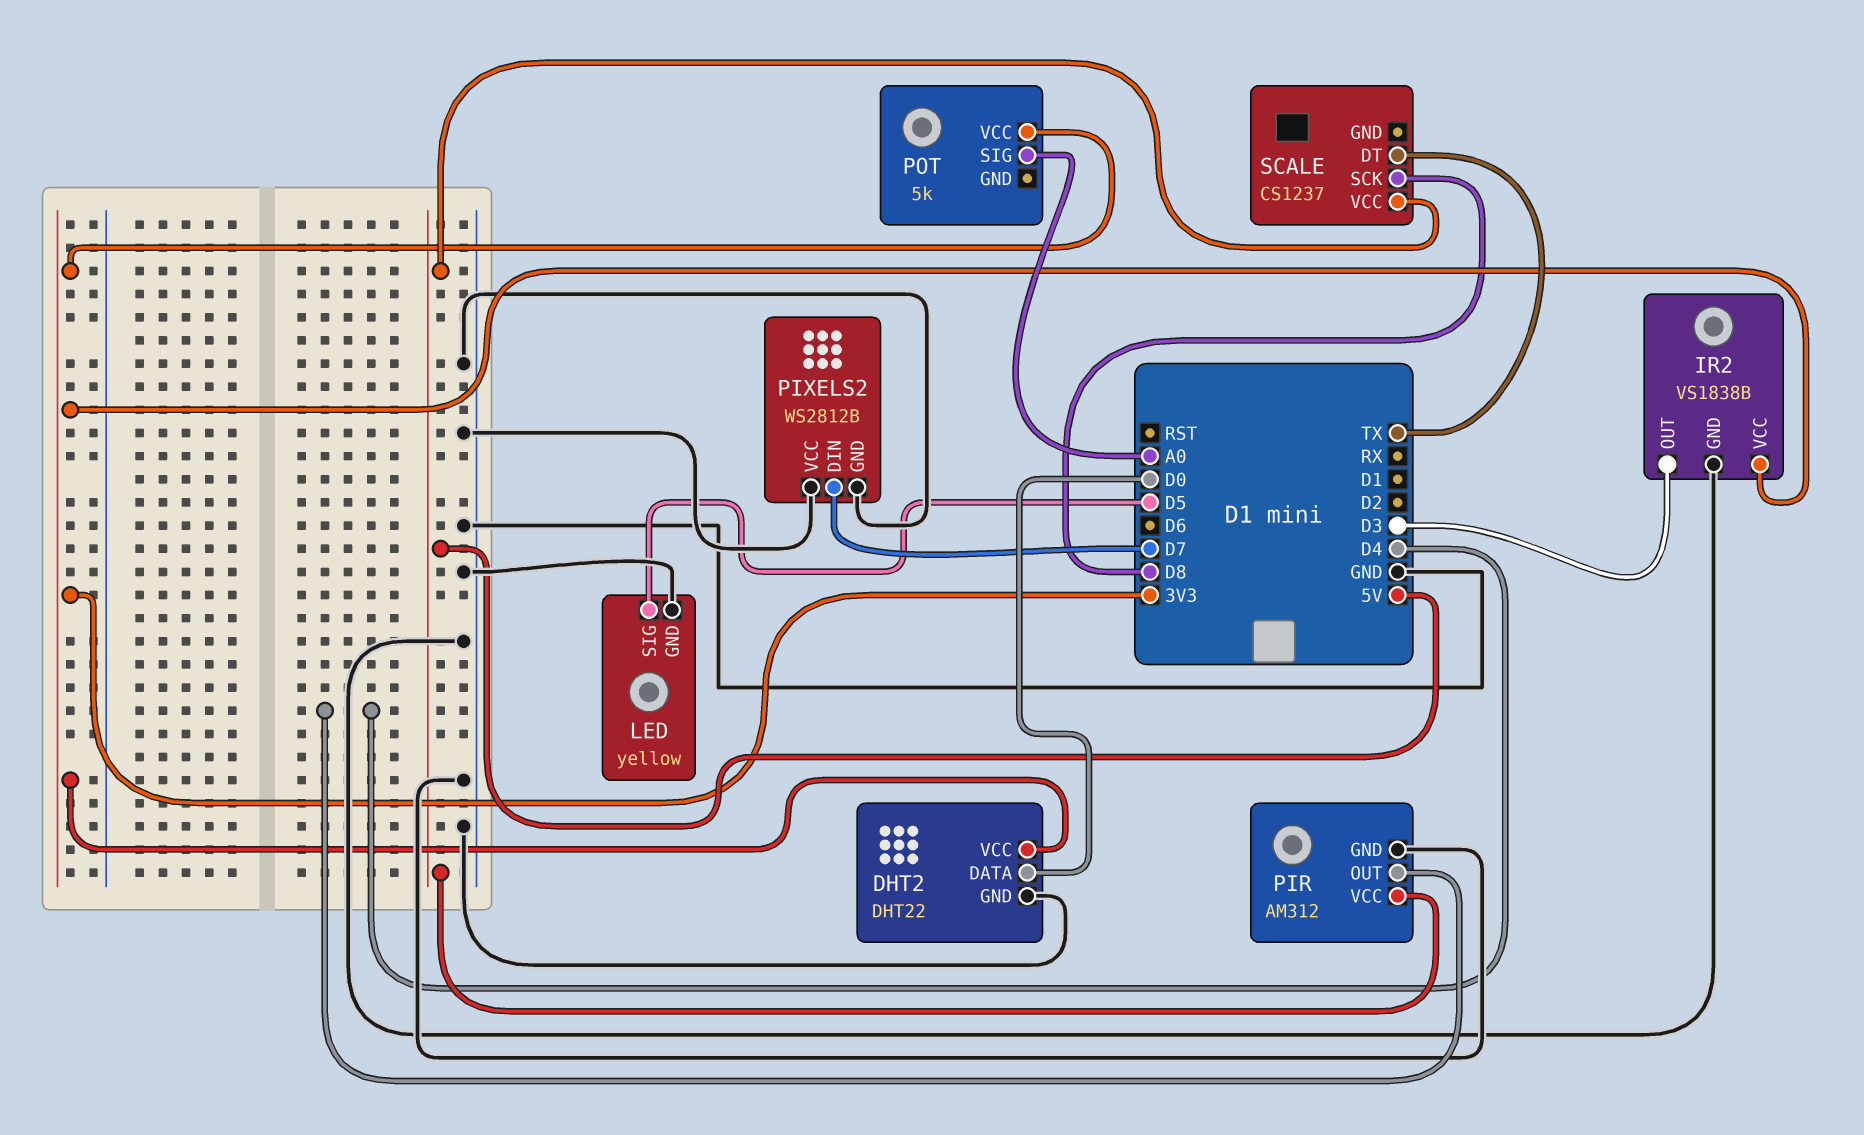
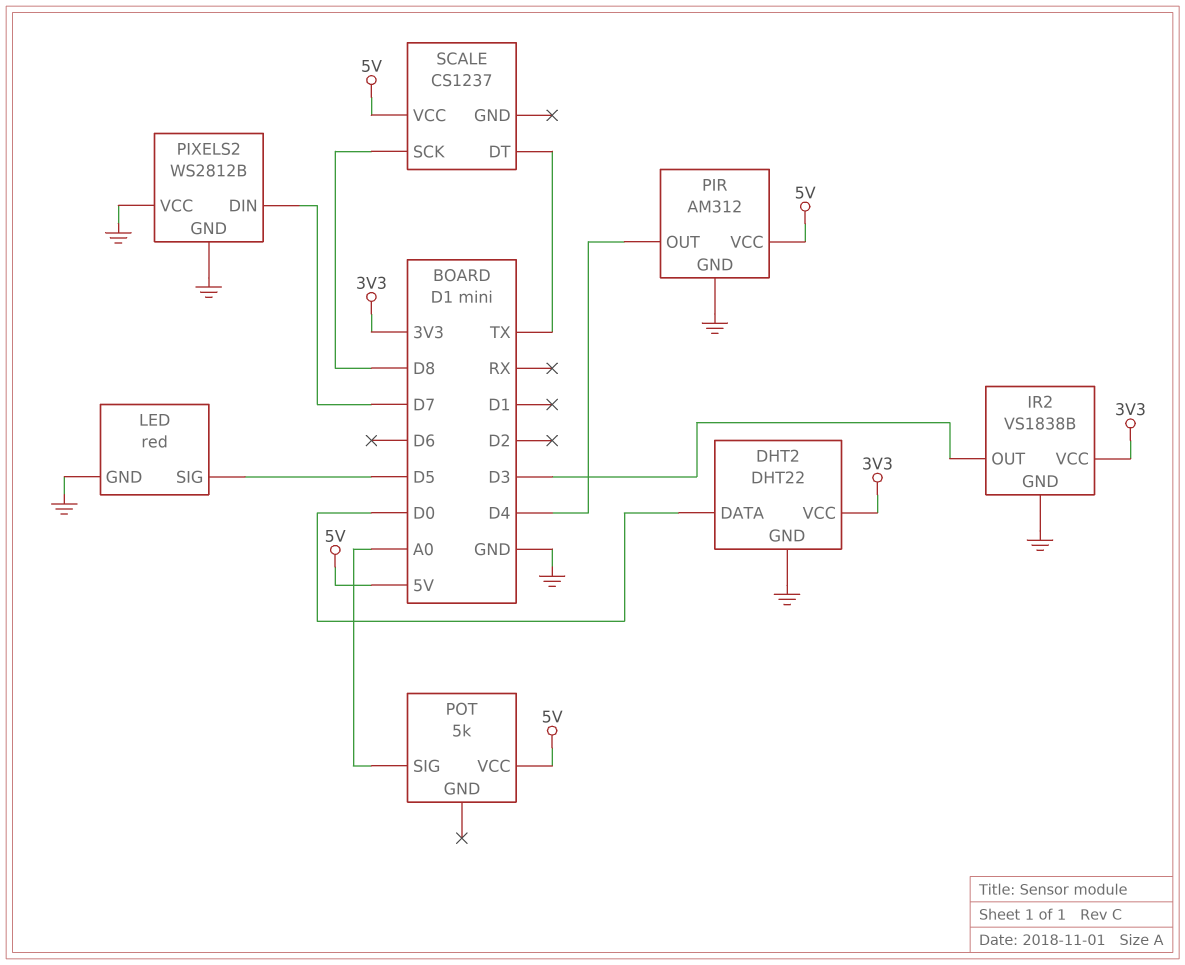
LED: yellow -> red
POT pin VCC: 3V3 -> 5V

